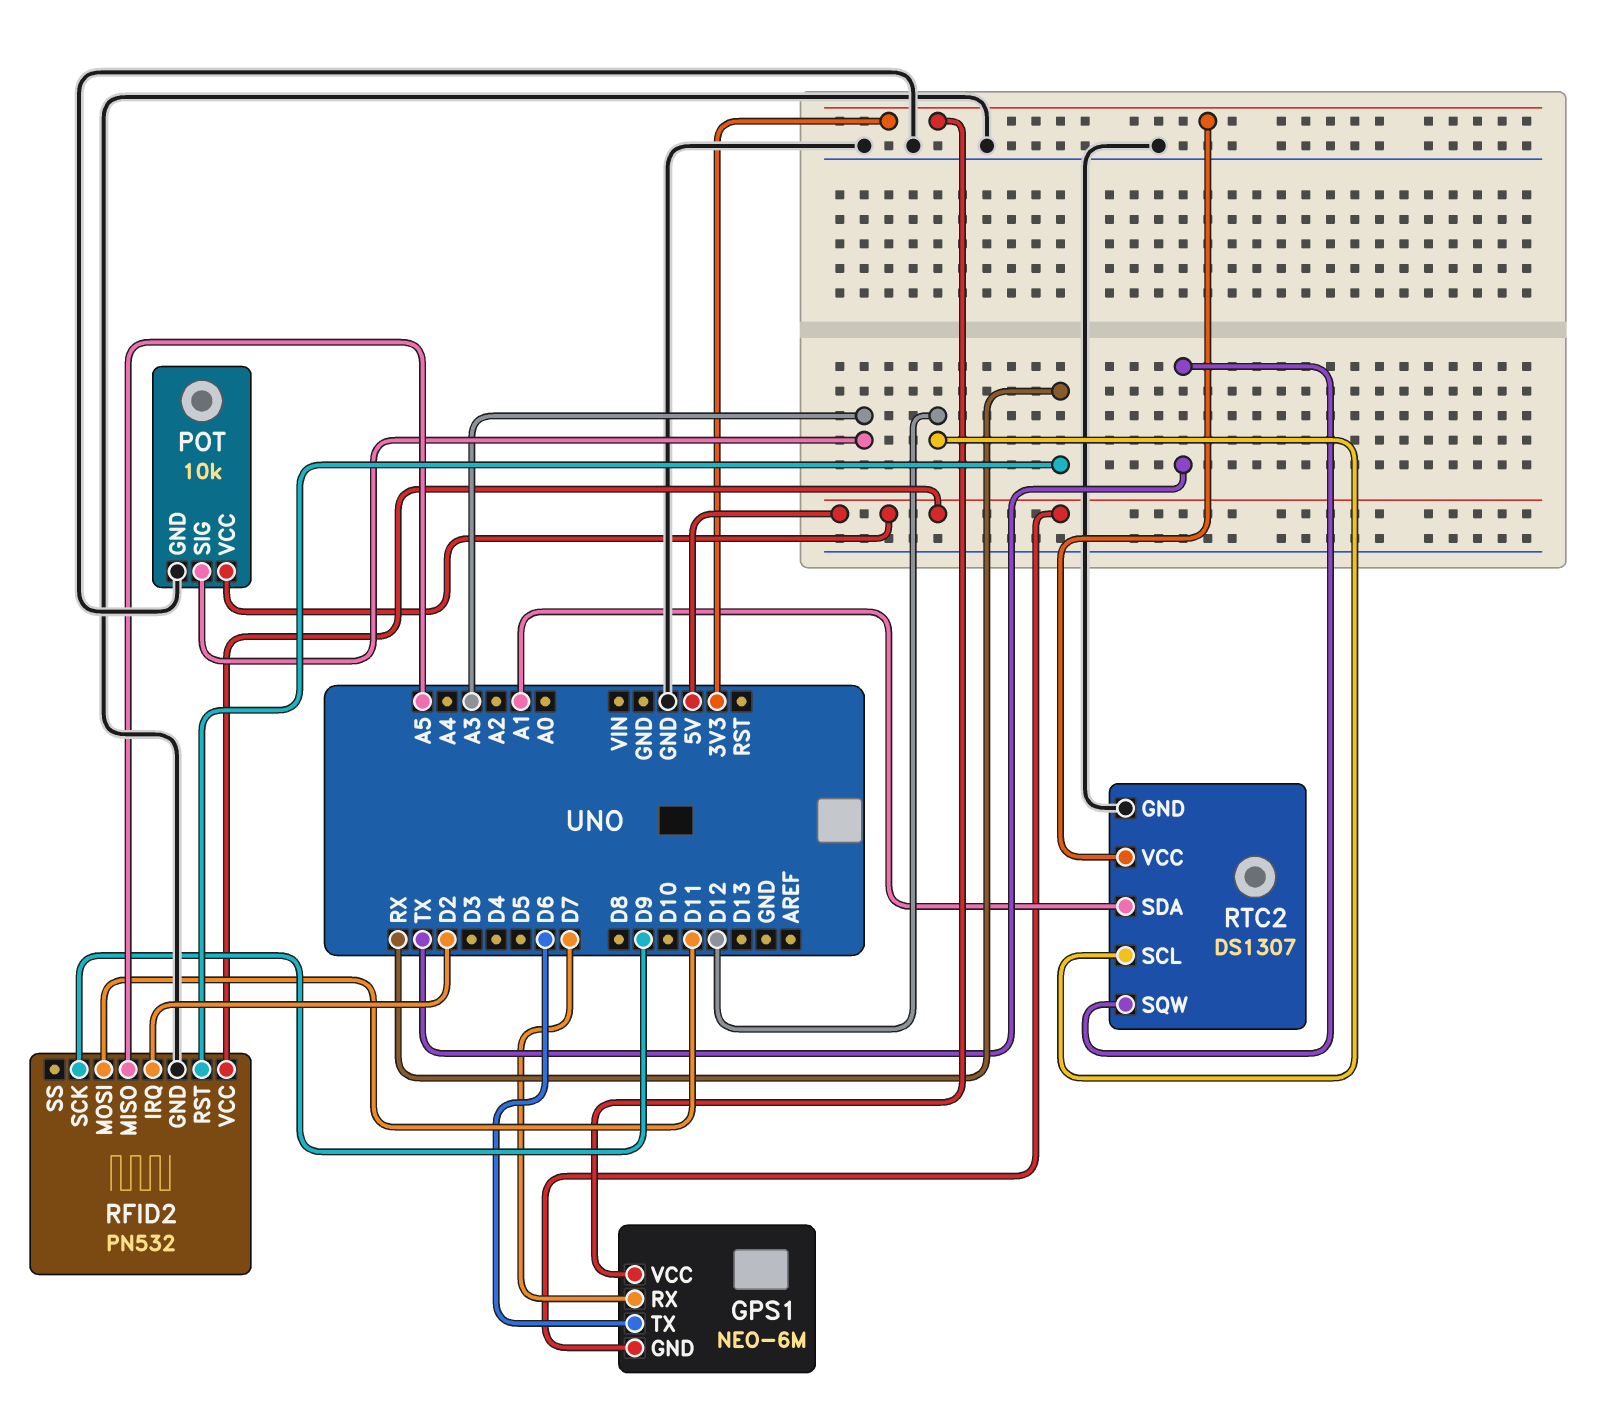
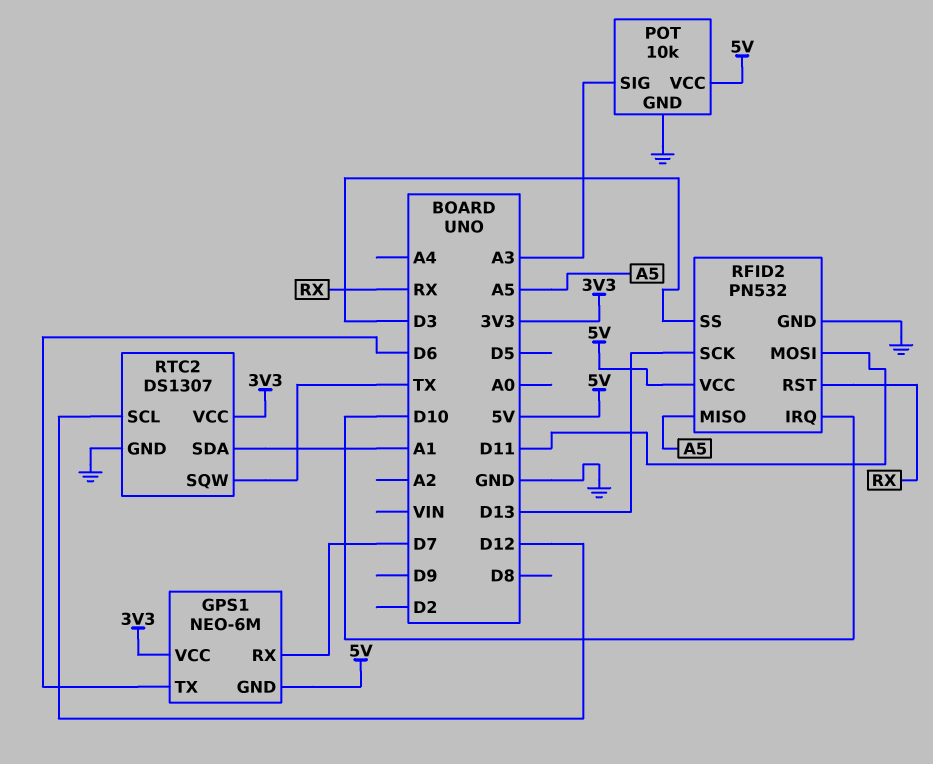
RFID2 pin IRQ: D2 -> D10
RFID2 pin SCK: D9 -> D13
RFID2 pin SS: none -> D3

